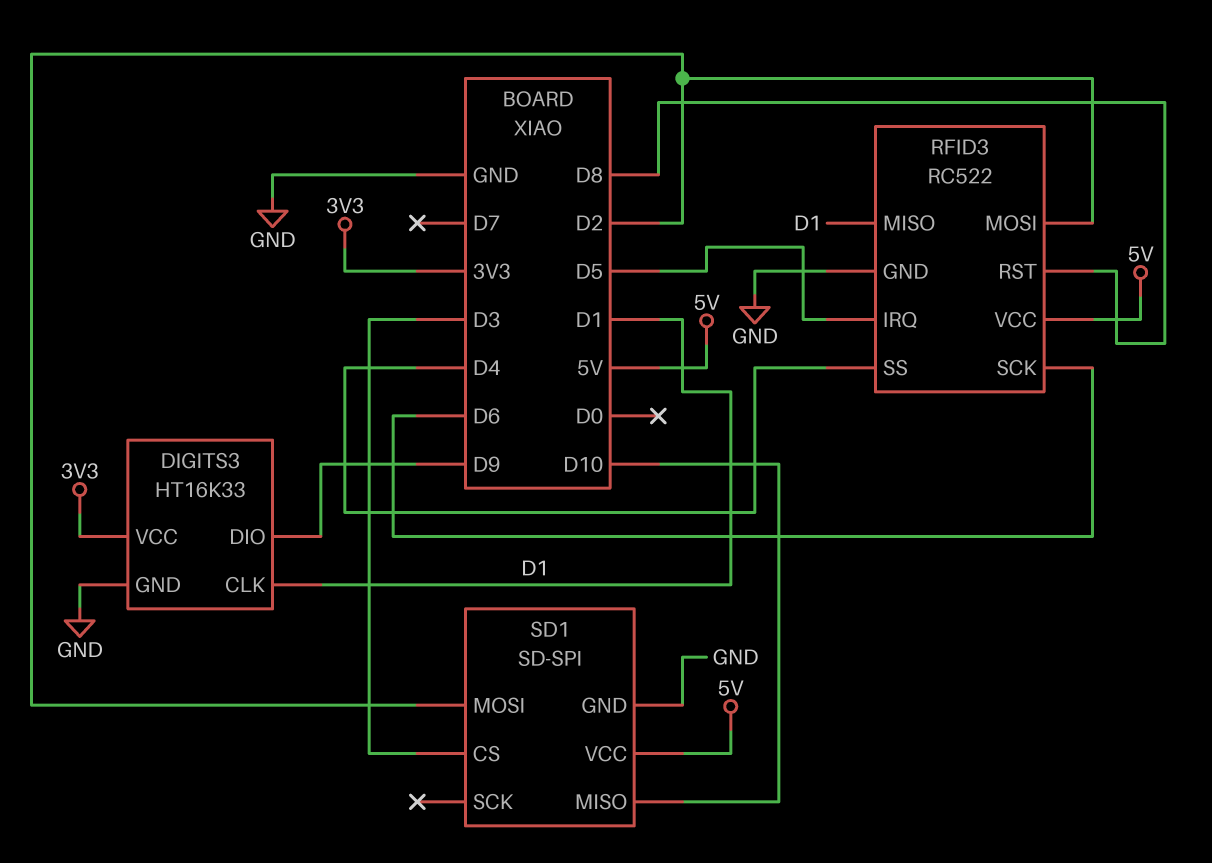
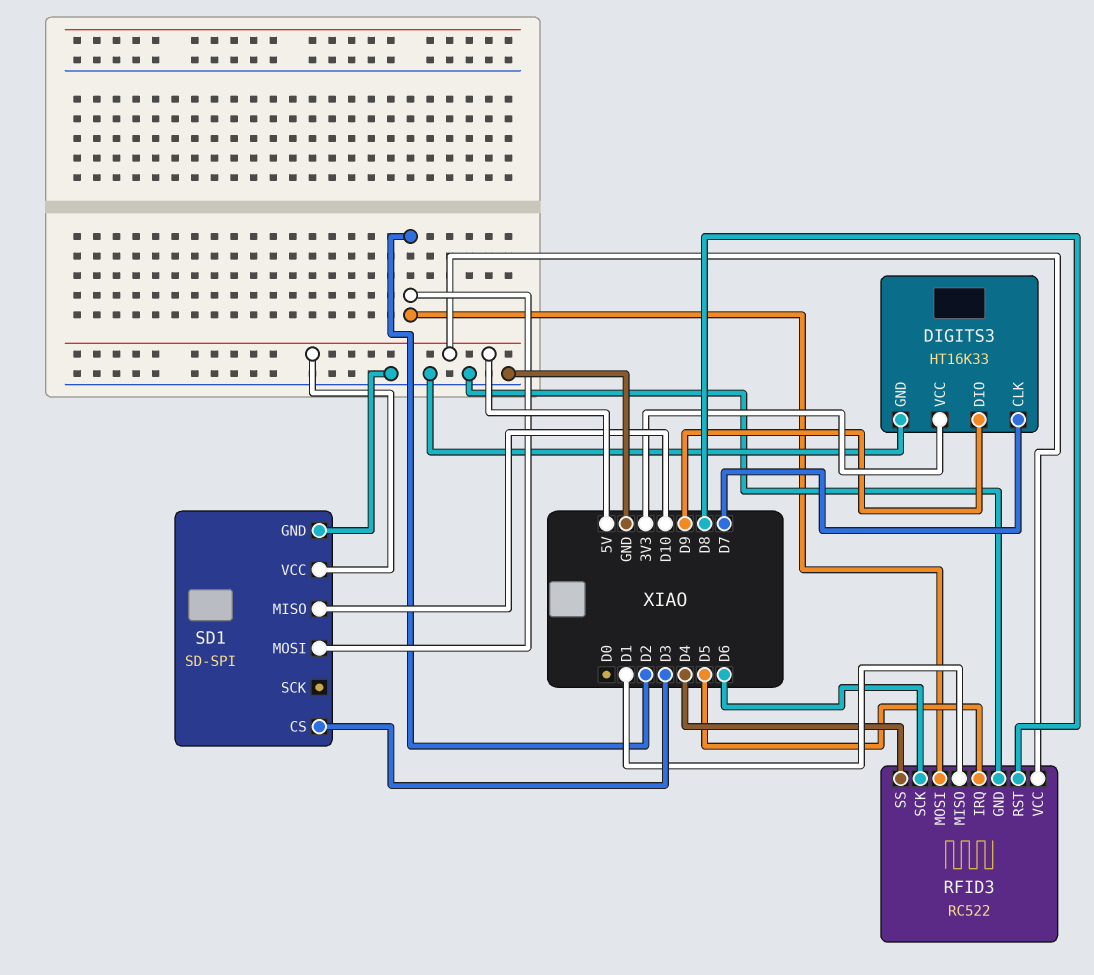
DIGITS3 pin CLK: D1 -> D7

